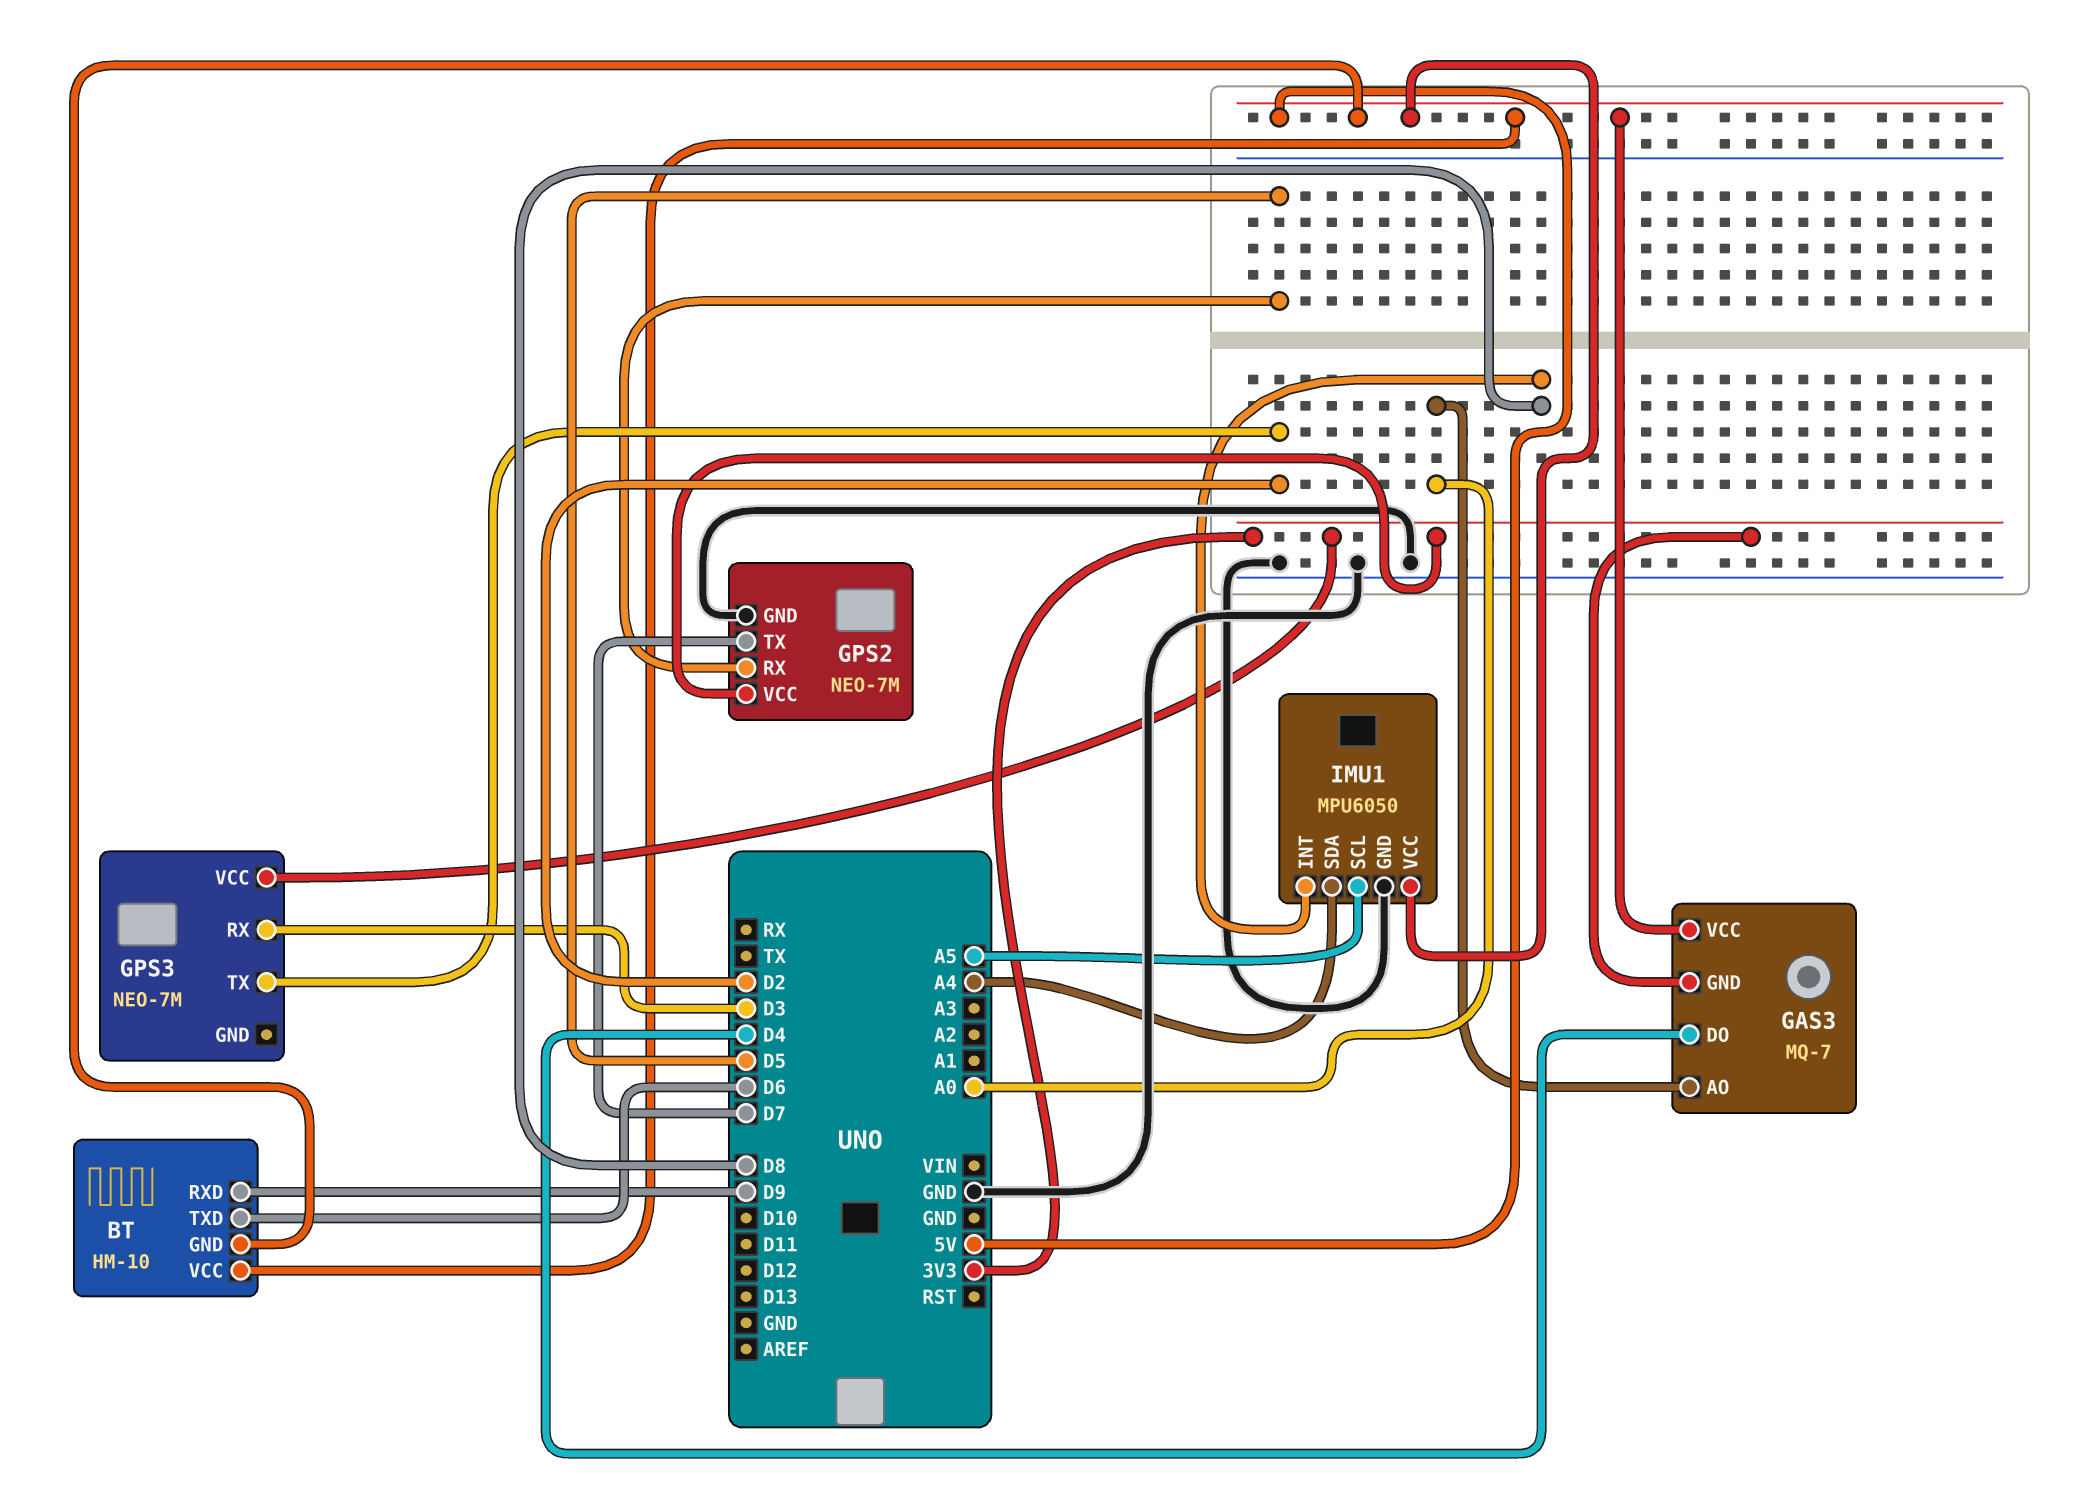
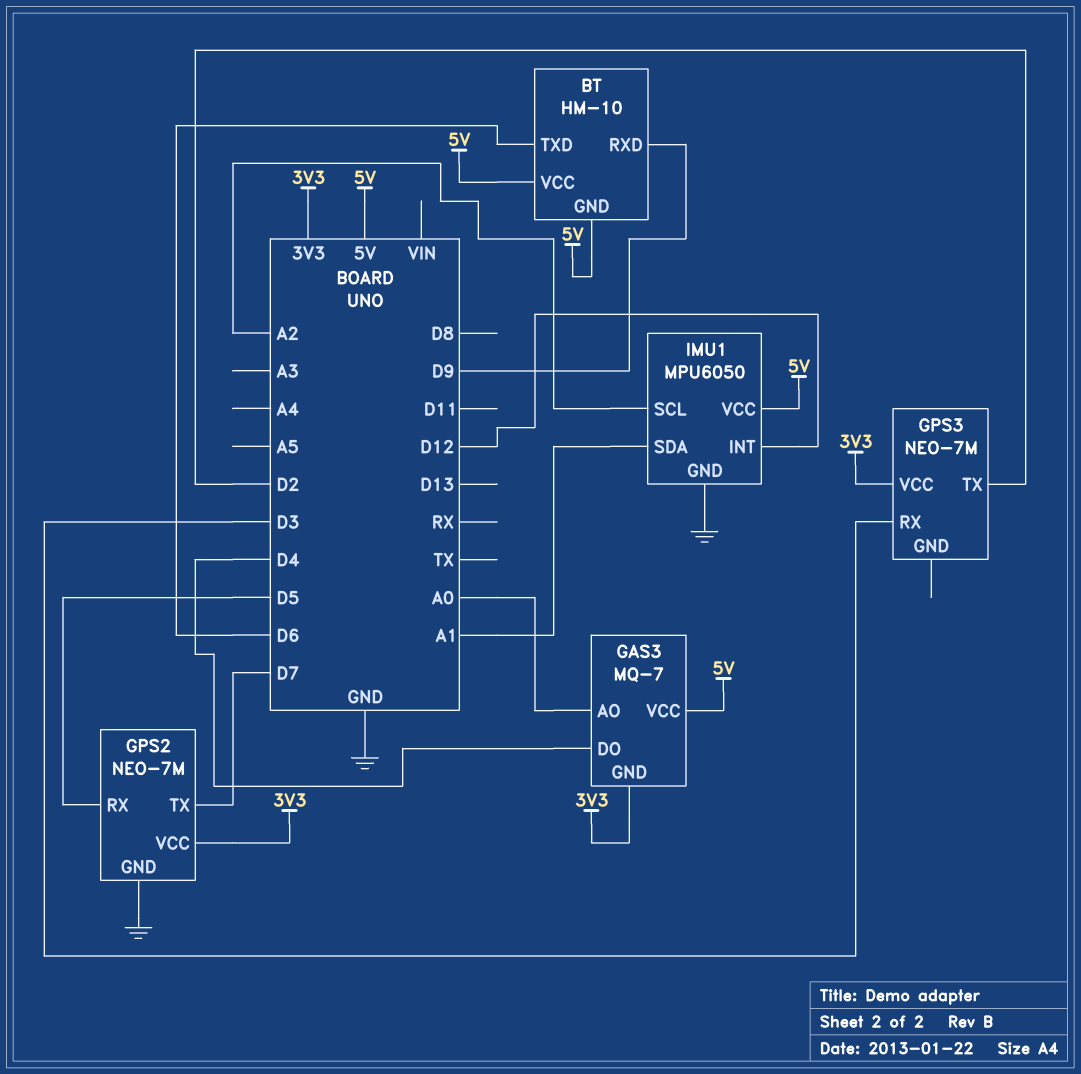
IMU1 pin INT: D8 -> D12
IMU1 pin SCL: A5 -> A2
IMU1 pin SDA: A4 -> A1

